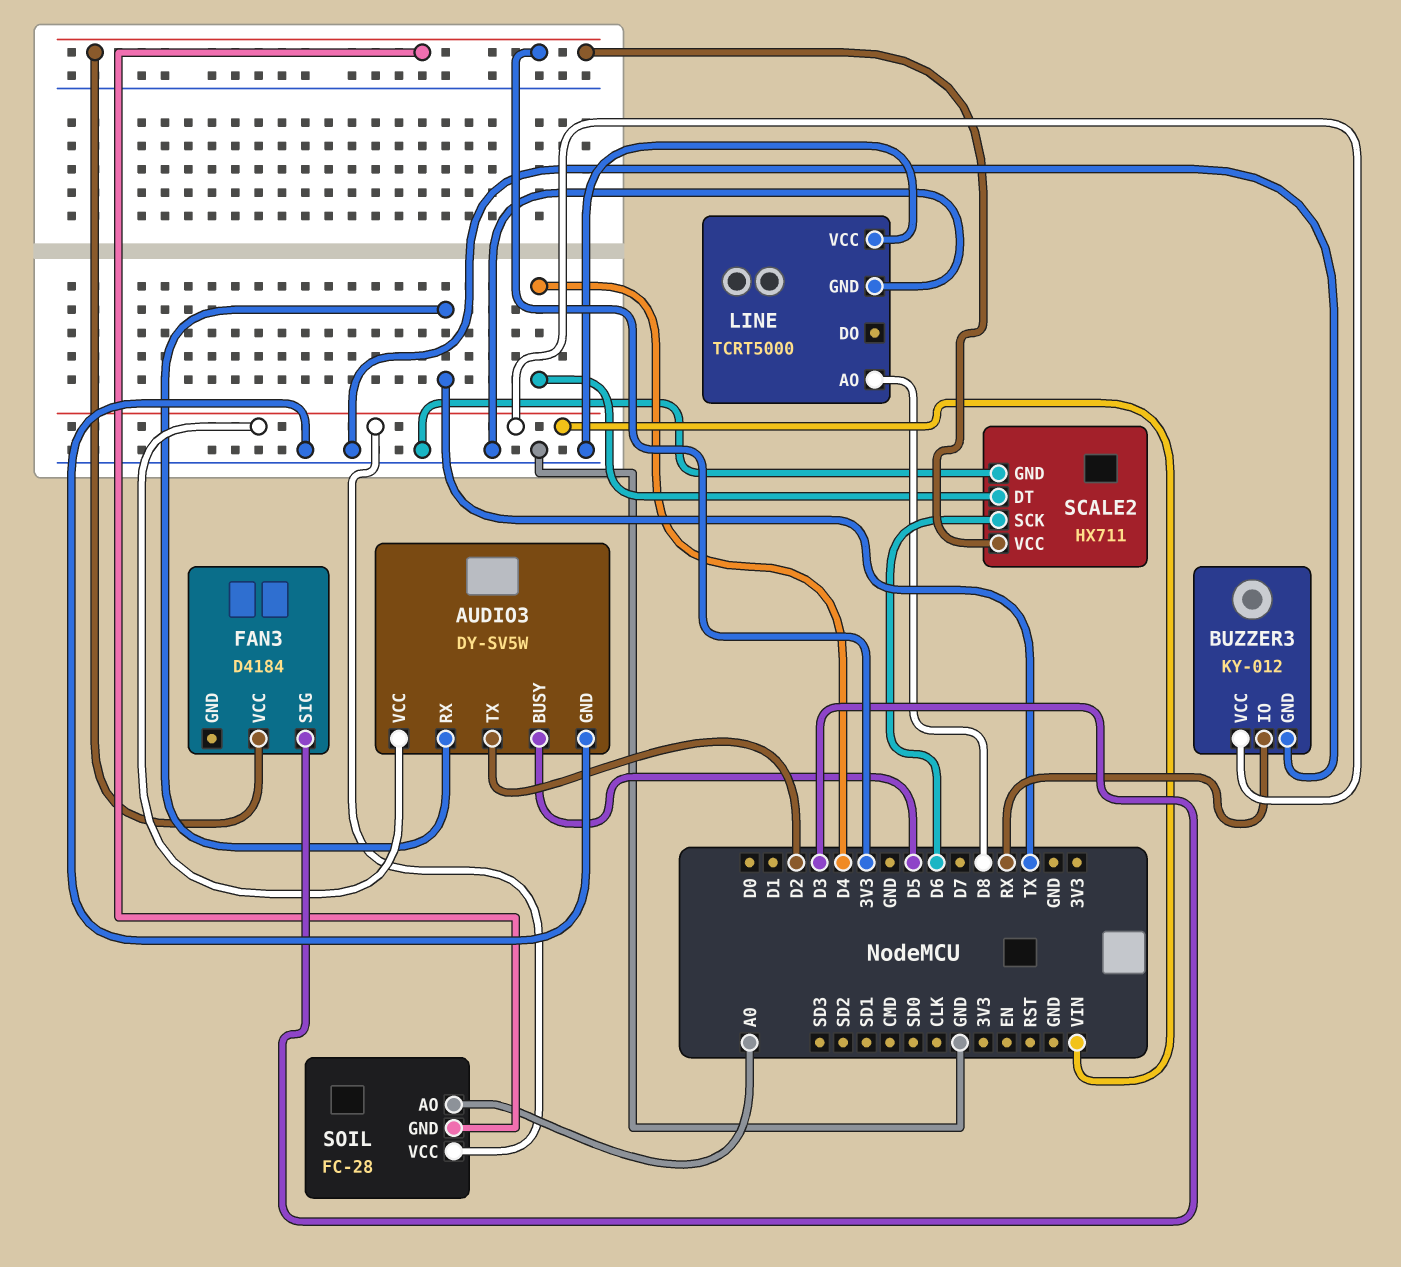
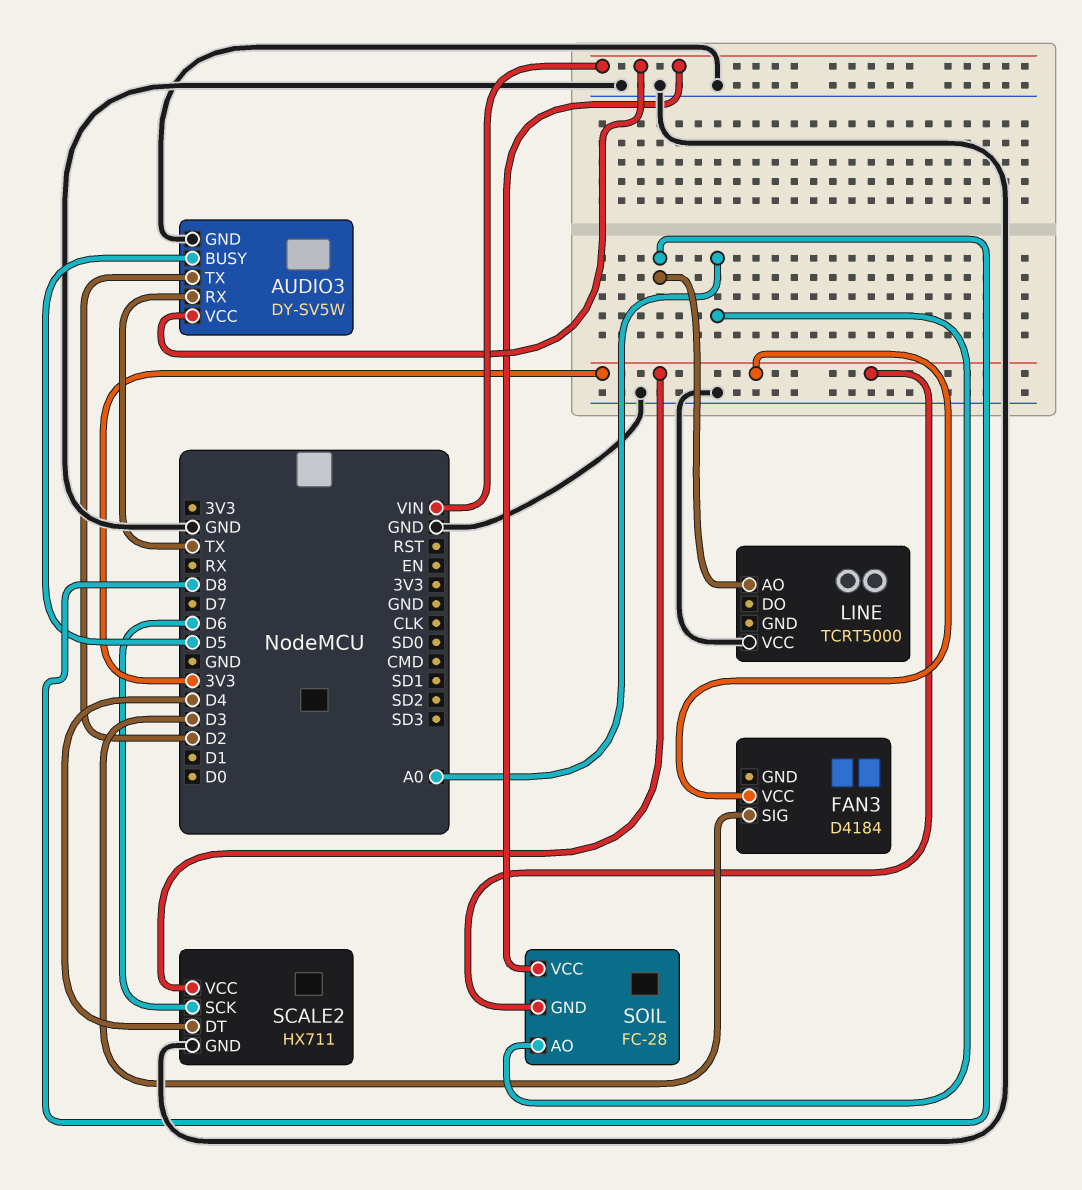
BUZZER3: KY-012 -> none
BUZZER3 pin GND: GND -> none
BUZZER3 pin IO: RX -> none
BUZZER3 pin VCC: VIN -> none
LINE pin GND: GND -> none

